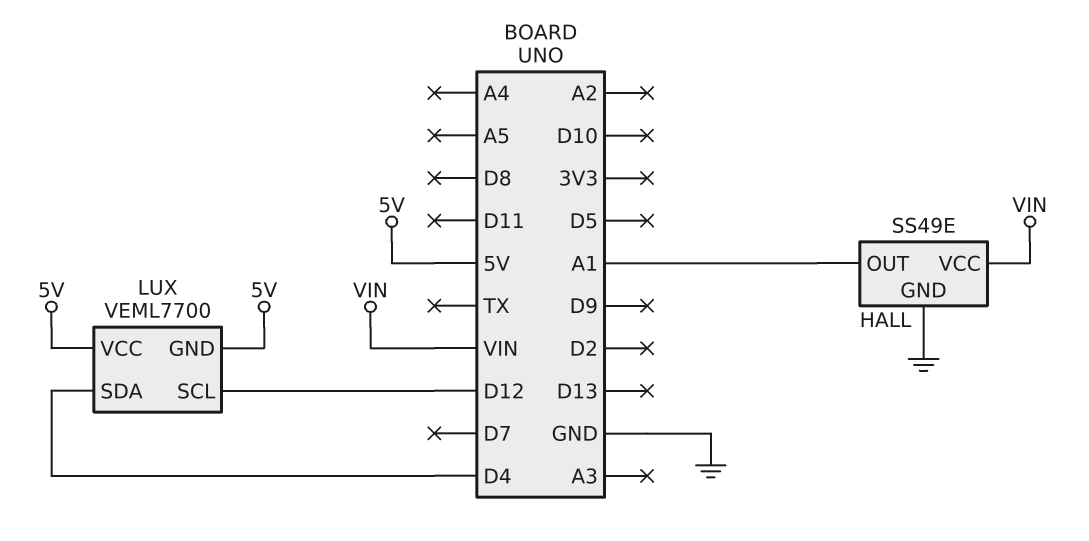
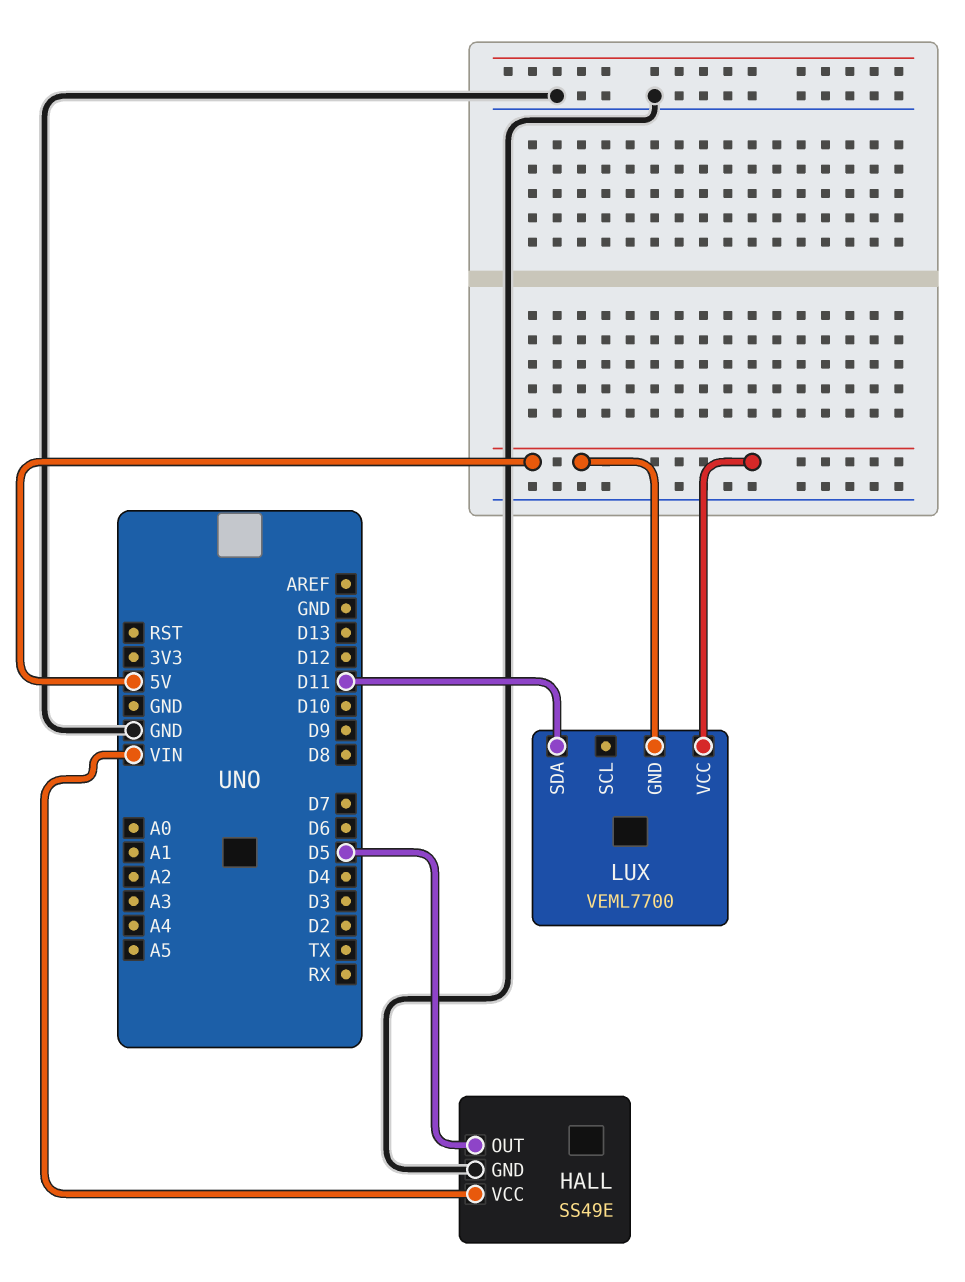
HALL pin OUT: A1 -> D5
LUX pin SCL: D12 -> none
LUX pin SDA: D4 -> D11

